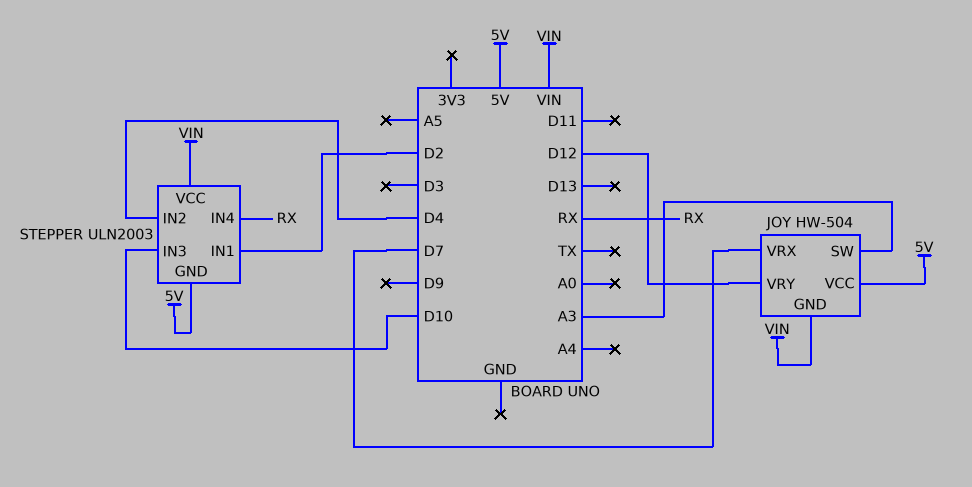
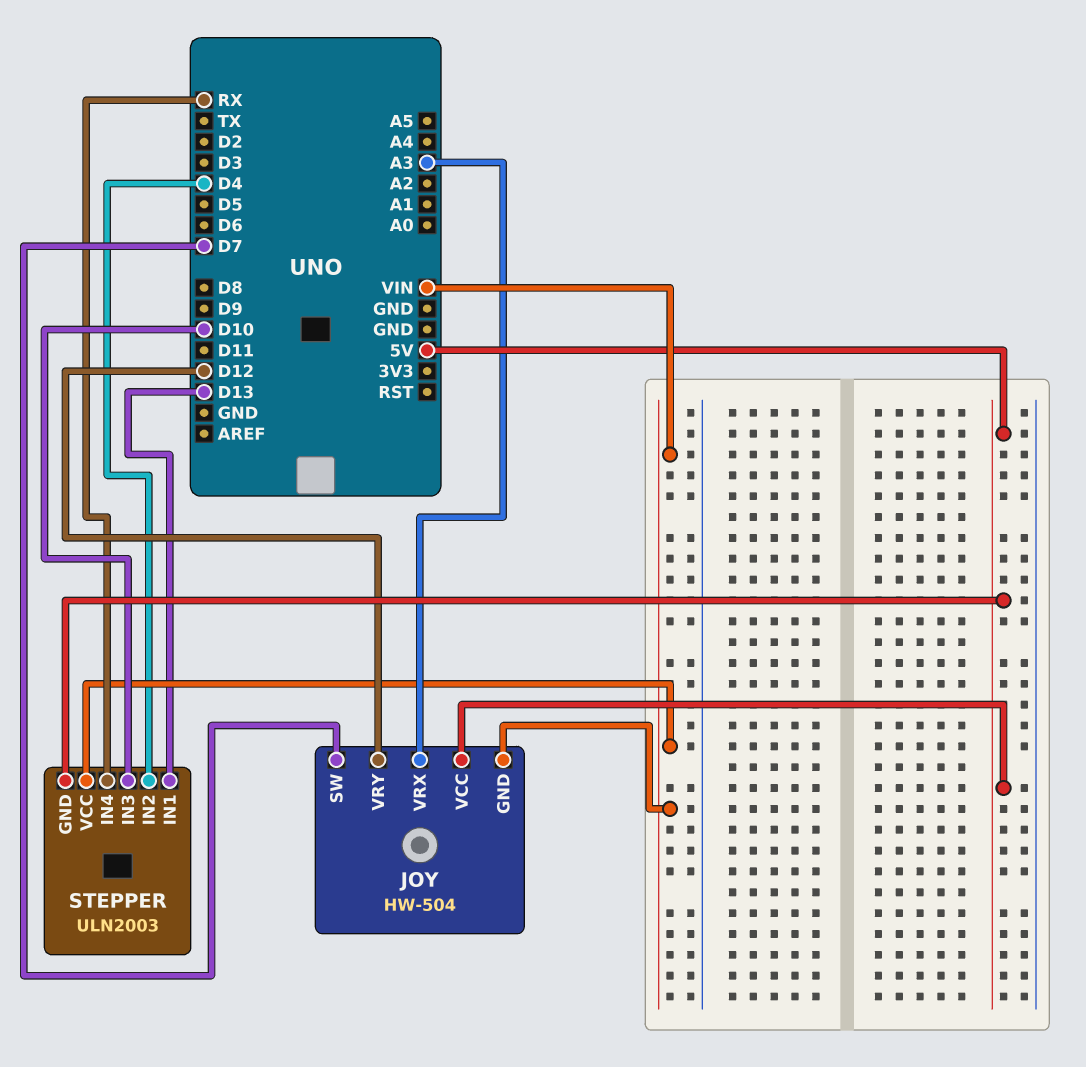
JOY pin SW: A3 -> D7
JOY pin VRX: D7 -> A3
STEPPER pin IN1: D2 -> D13

